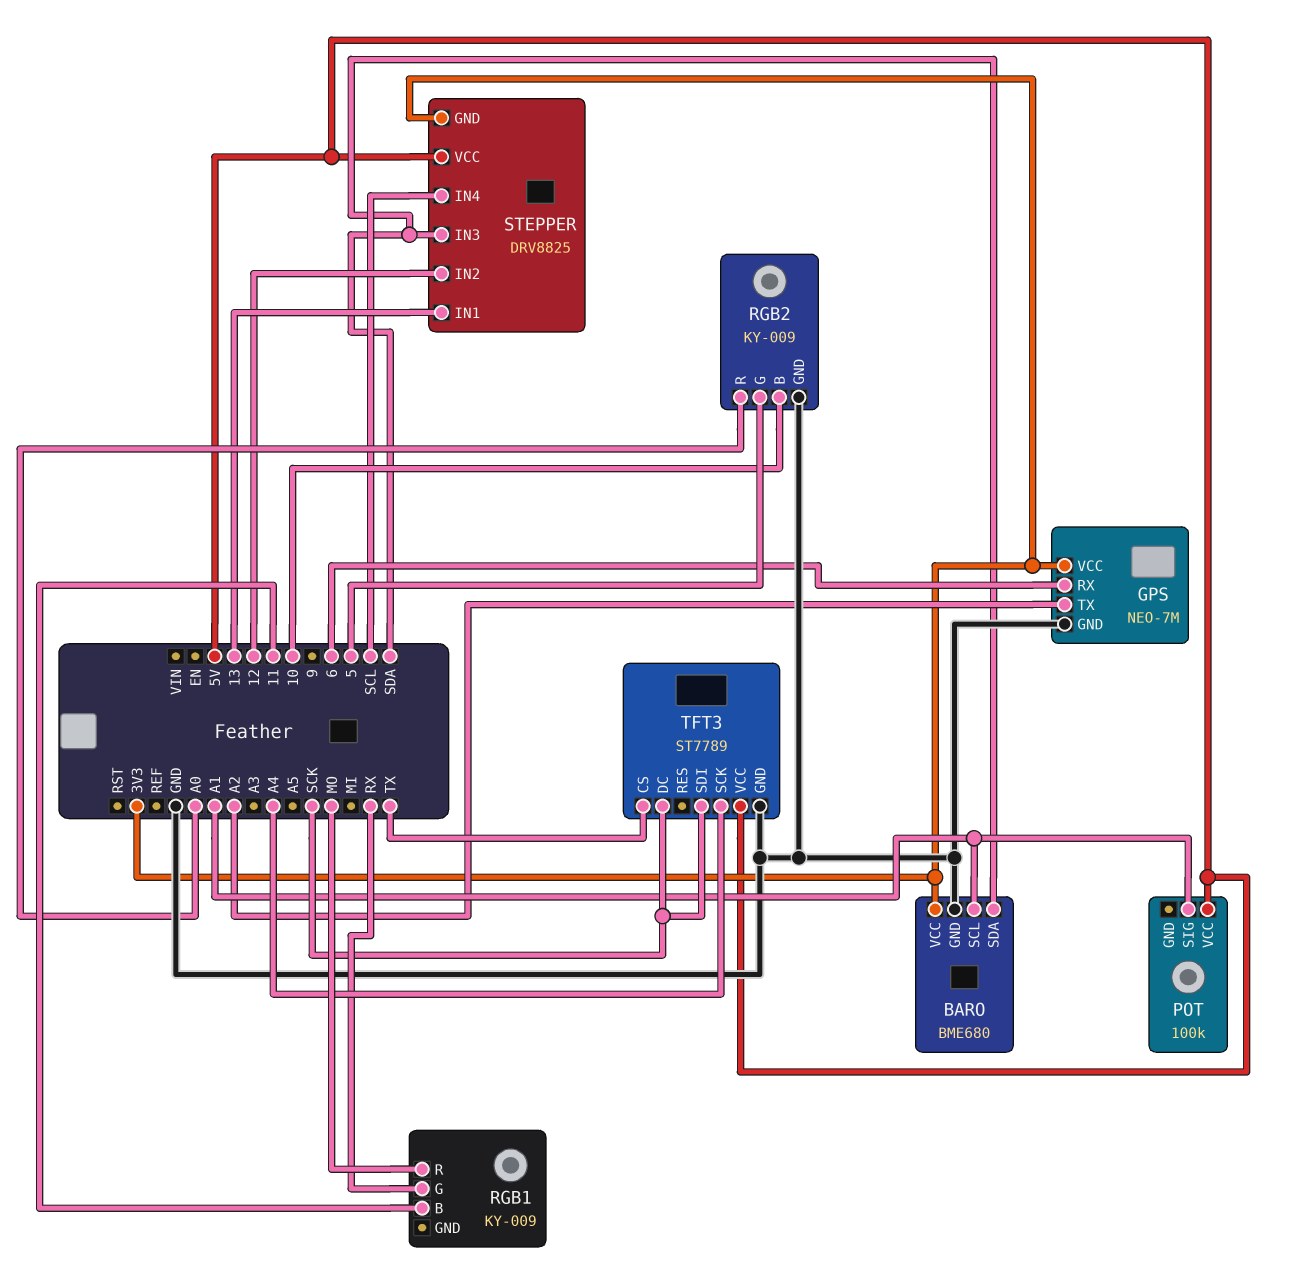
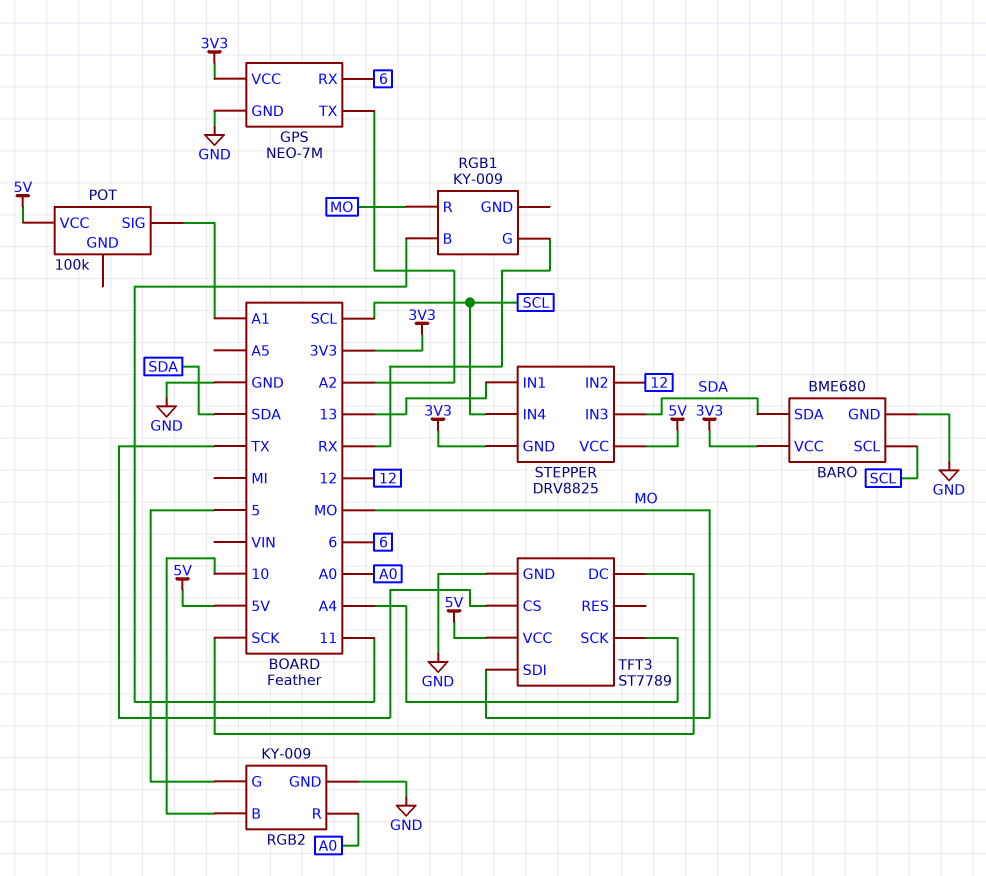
BARO pin SCL: A1 -> SCL
TFT3 pin SDI: SCK -> MO

